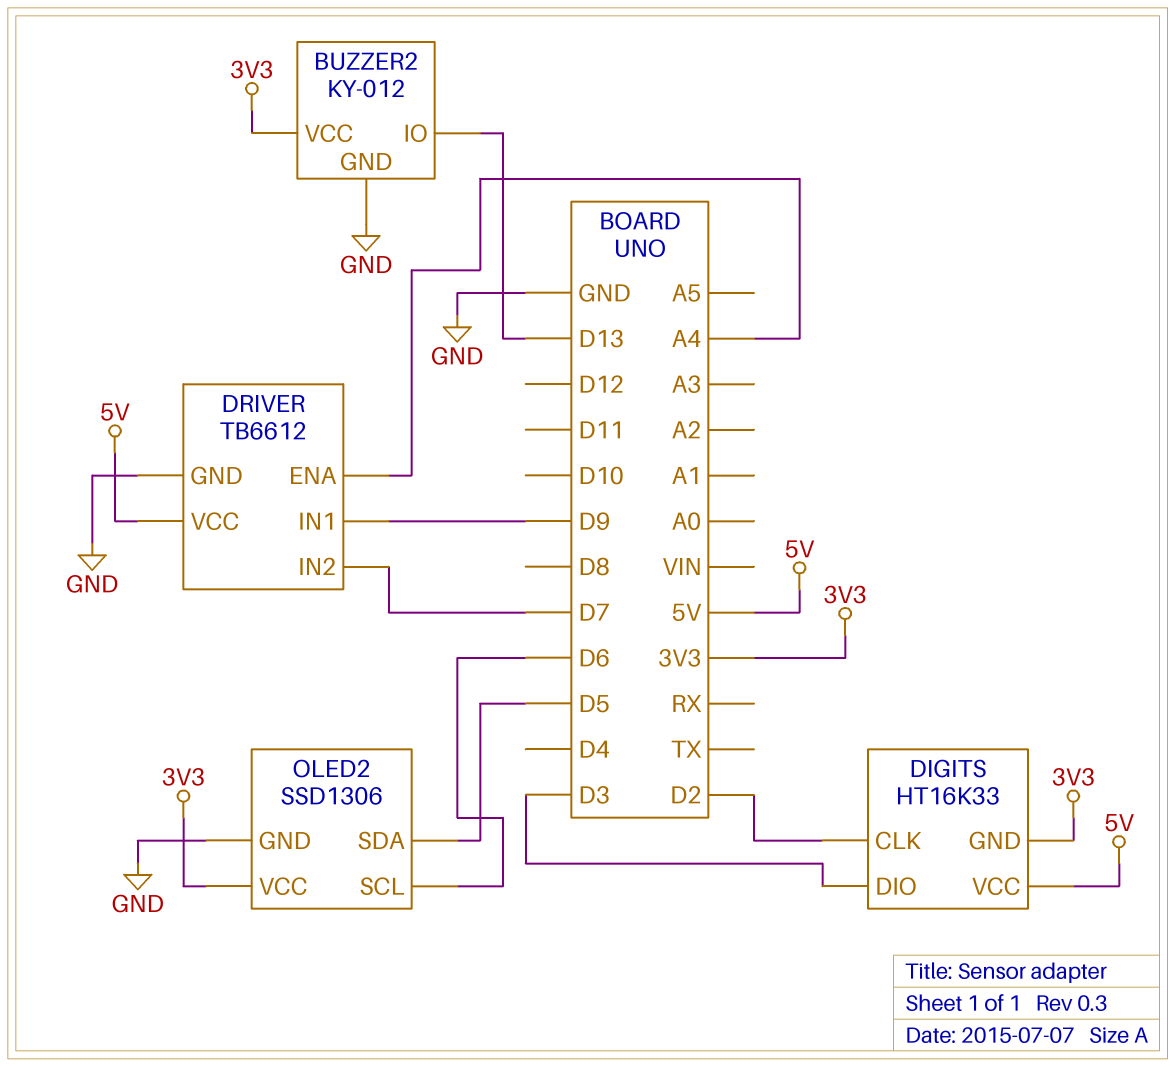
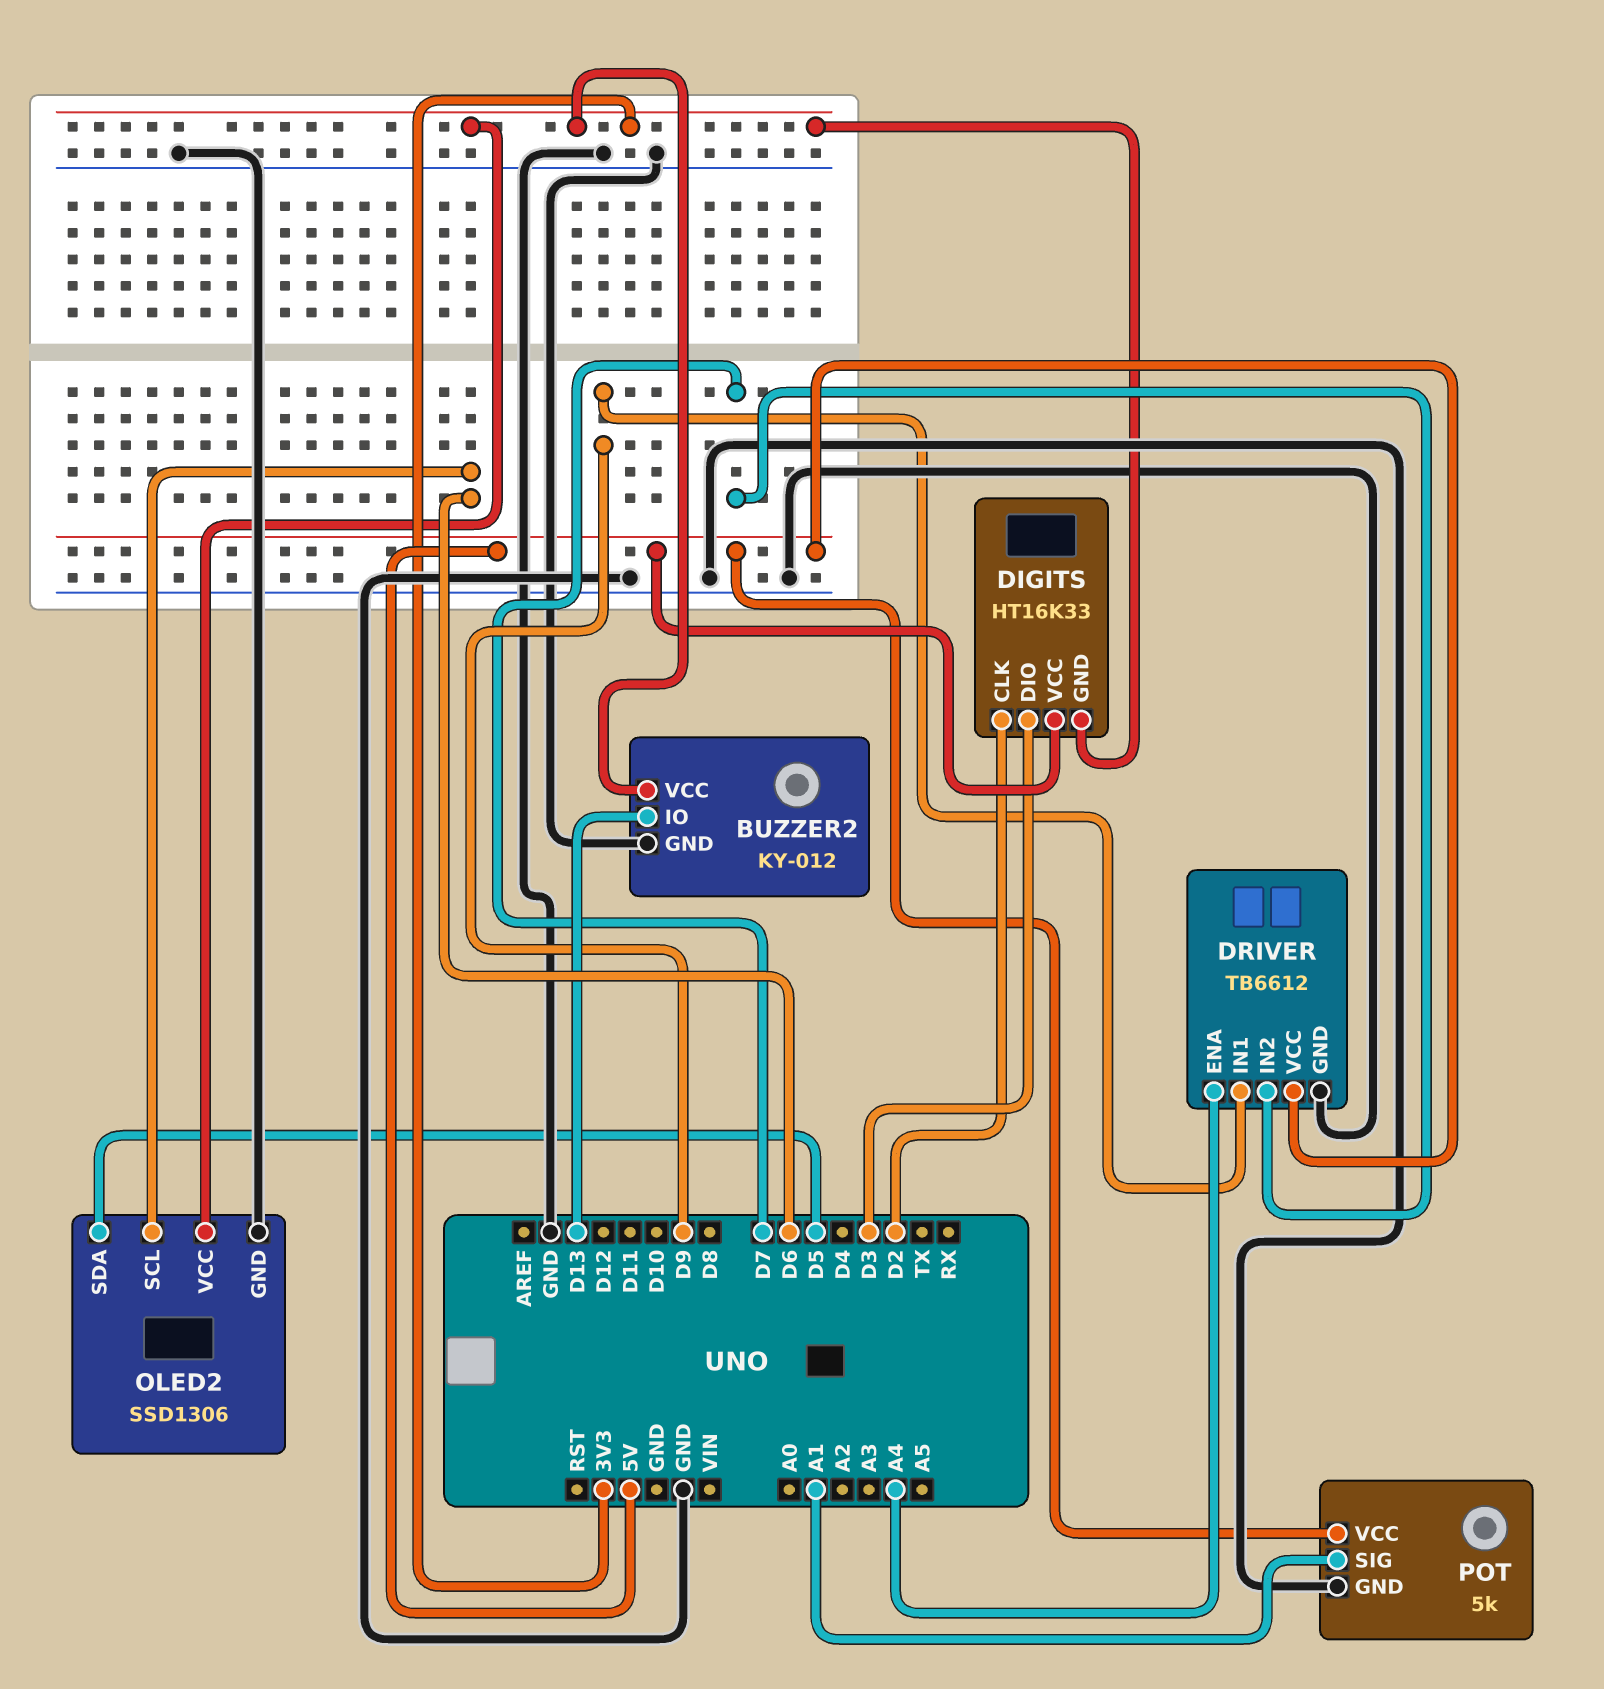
POT: none -> 5k
POT pin GND: none -> GND
POT pin SIG: none -> A1
POT pin VCC: none -> 5V

